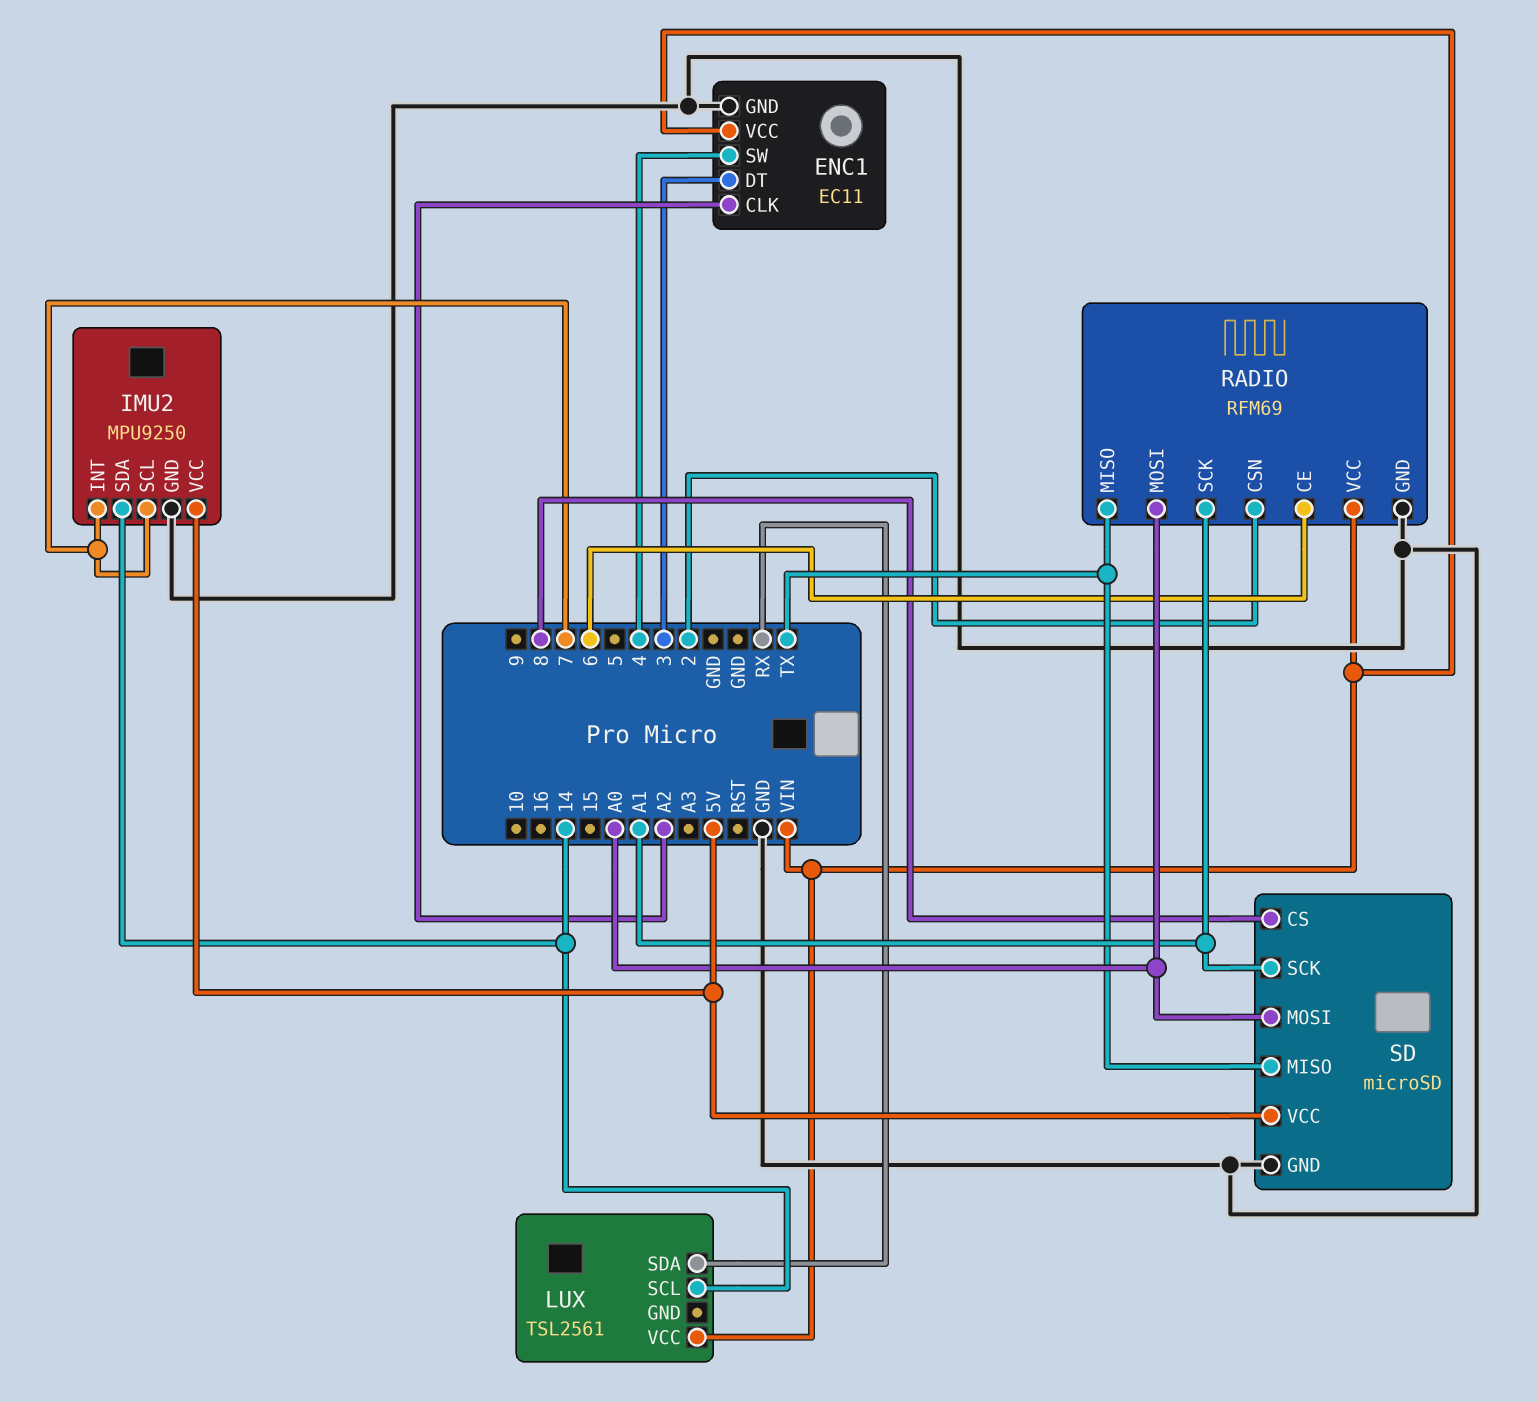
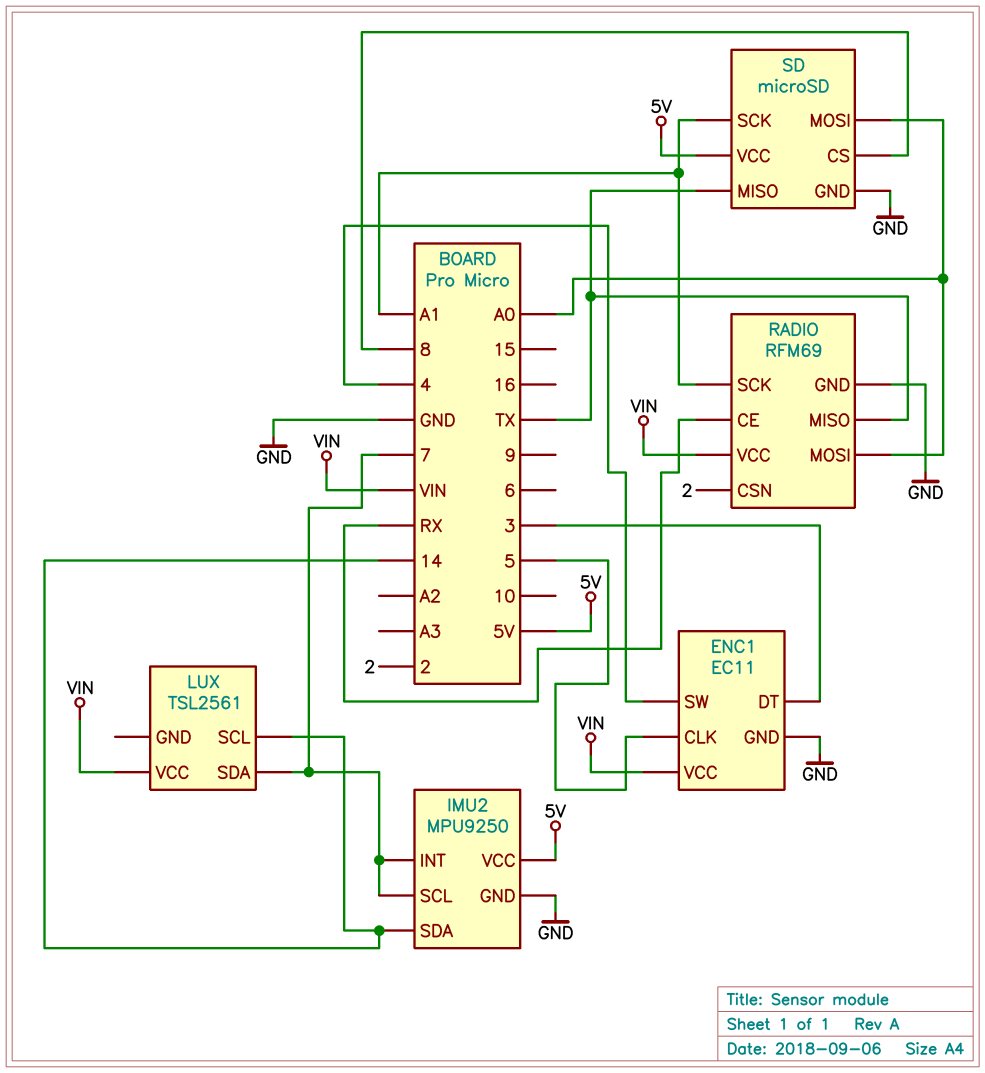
ENC1 pin CLK: A2 -> 5
LUX pin SDA: RX -> 7
RADIO pin CE: 6 -> RX

